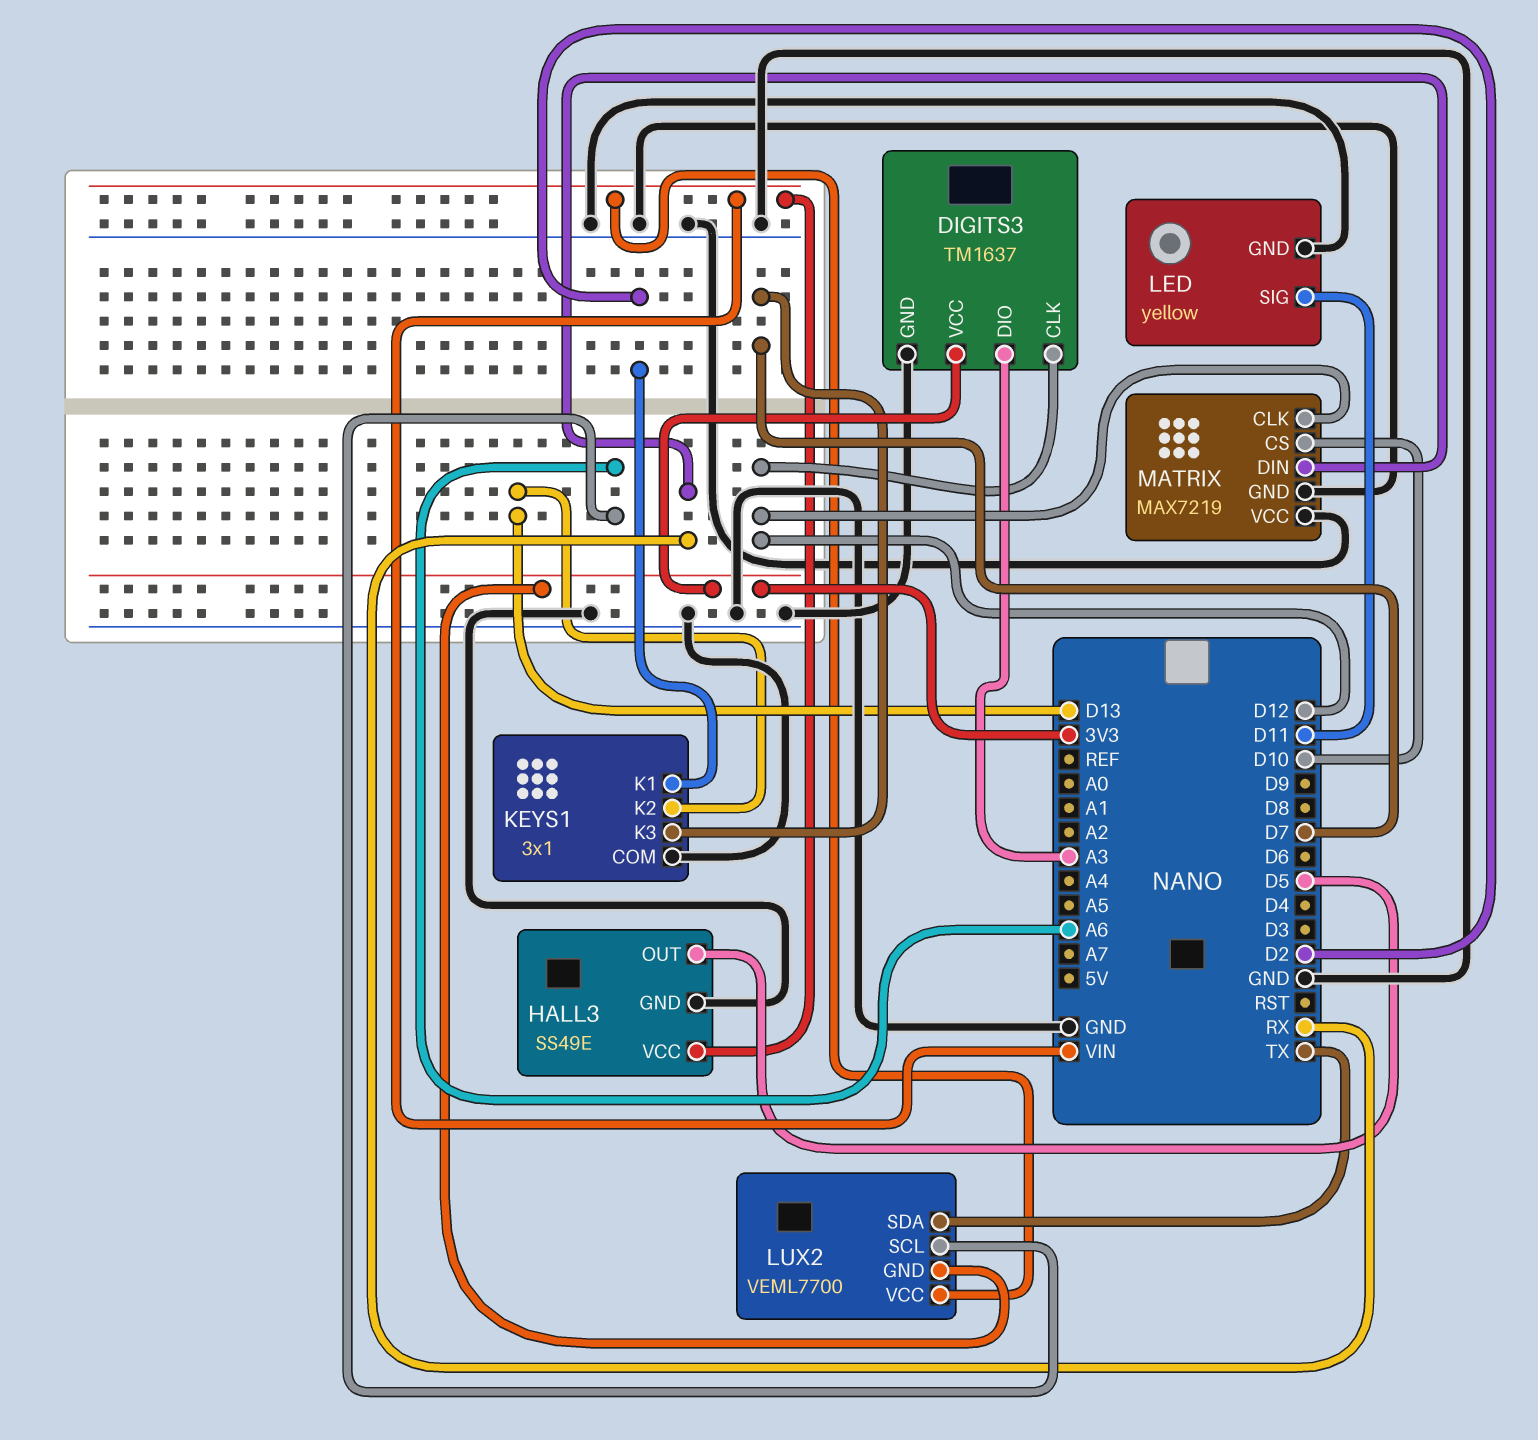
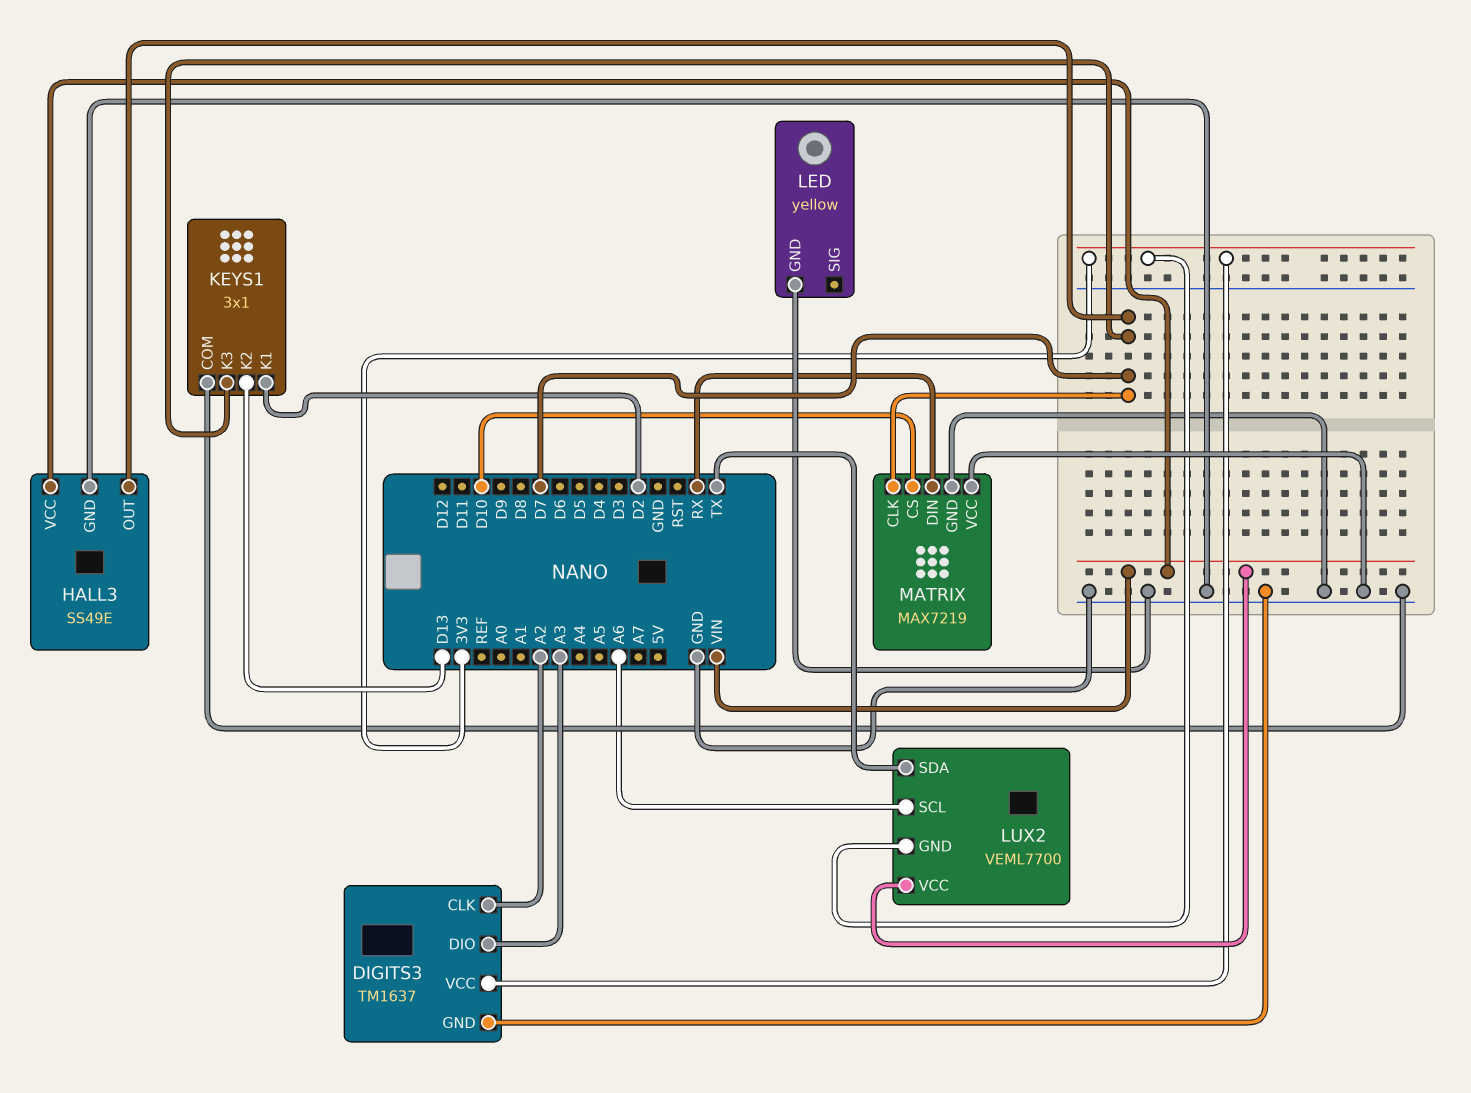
DIGITS3 pin CLK: D12 -> A2
HALL3 pin OUT: D5 -> D7
LED pin SIG: D11 -> none
MATRIX pin CLK: D12 -> D7

